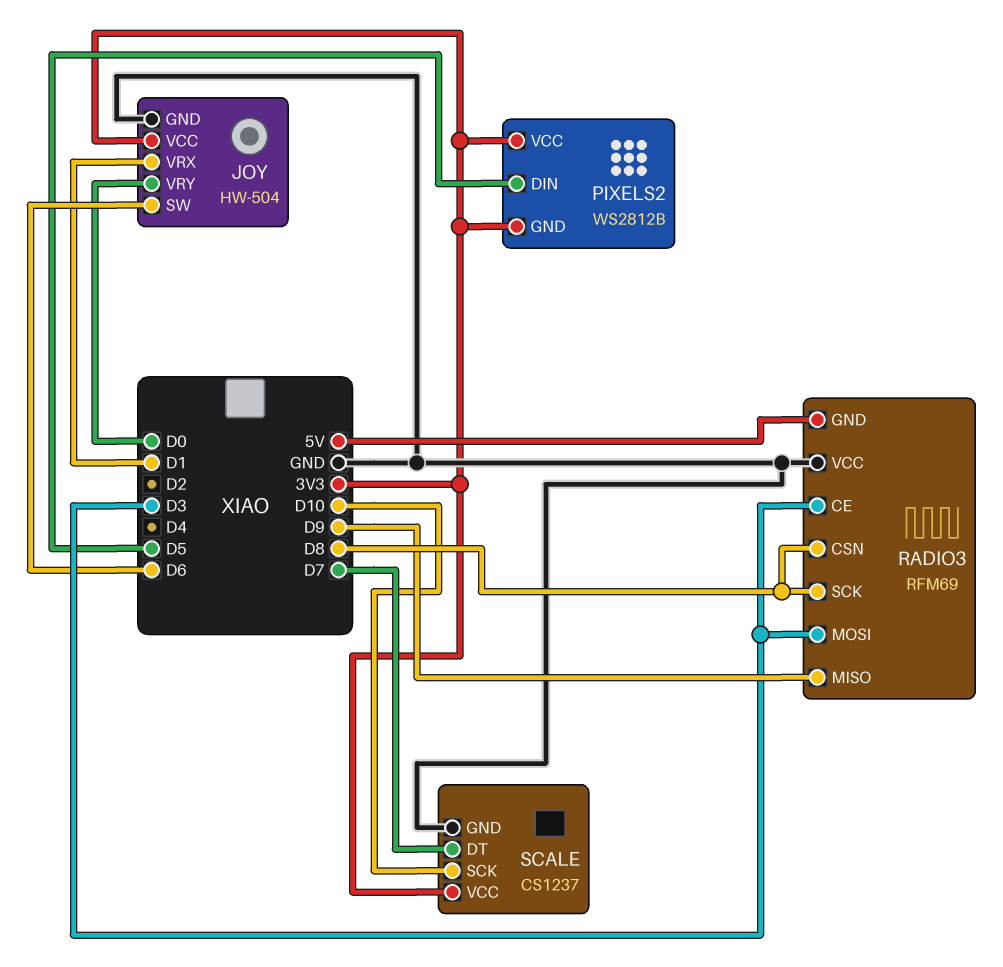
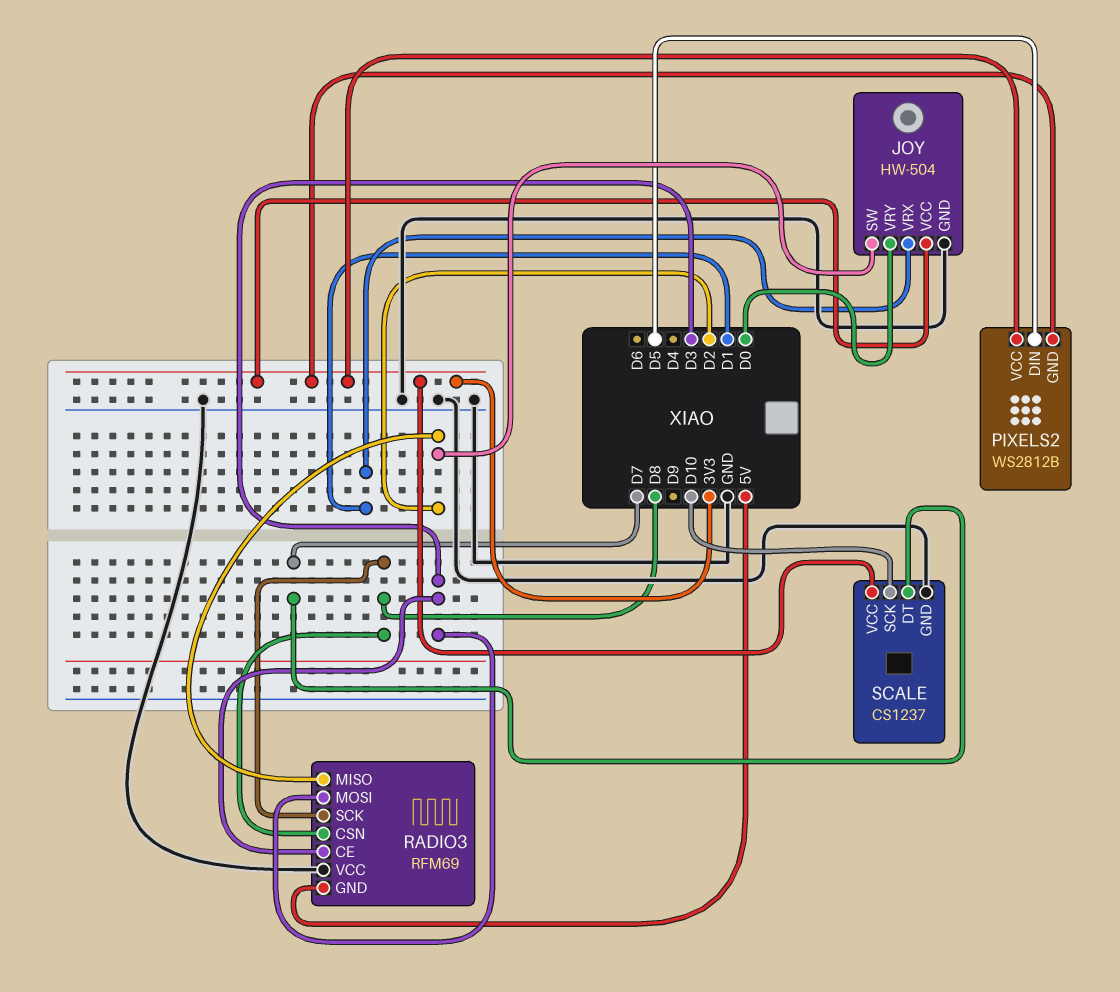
JOY pin SW: D6 -> D2
RADIO3 pin MISO: D9 -> D2

